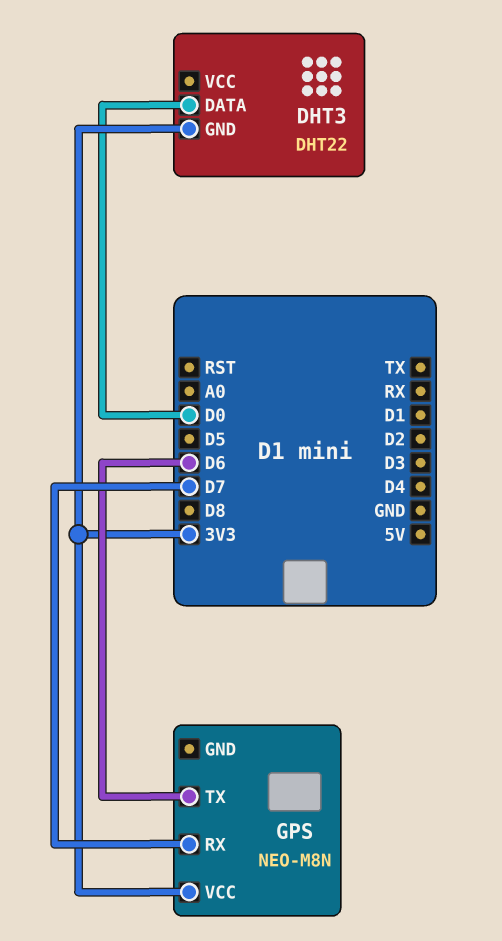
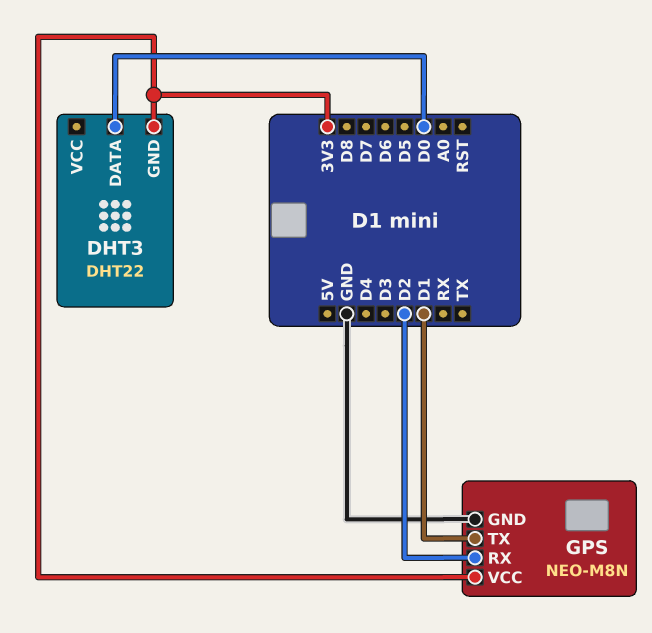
GPS pin GND: none -> GND
GPS pin RX: D7 -> D2
GPS pin TX: D6 -> D1

